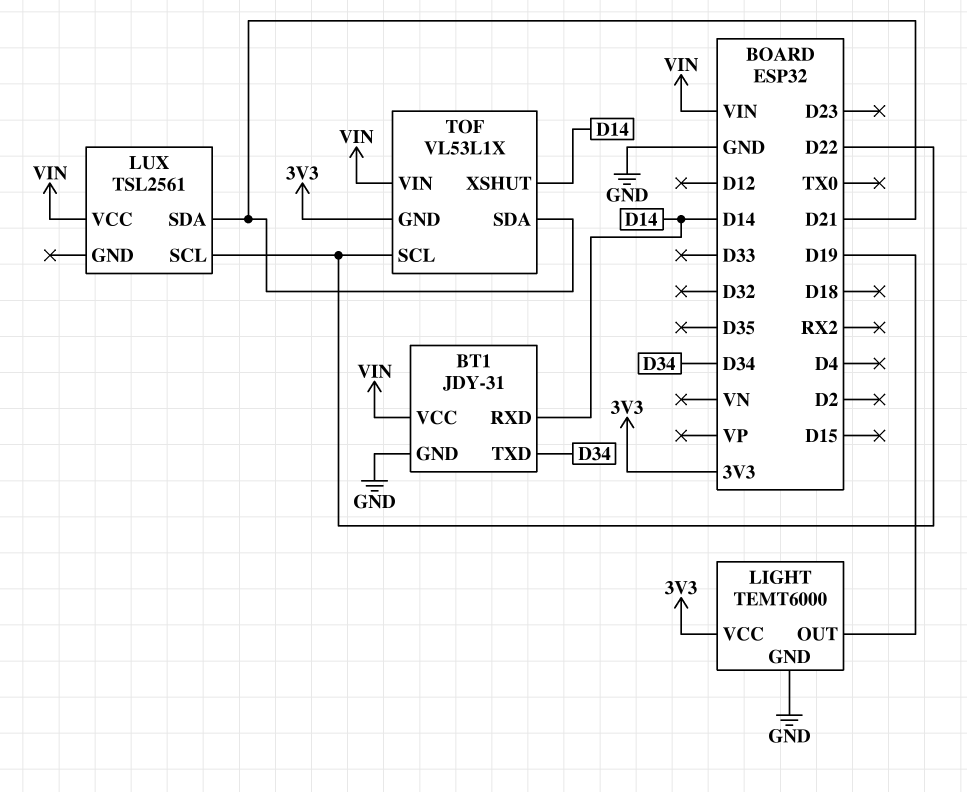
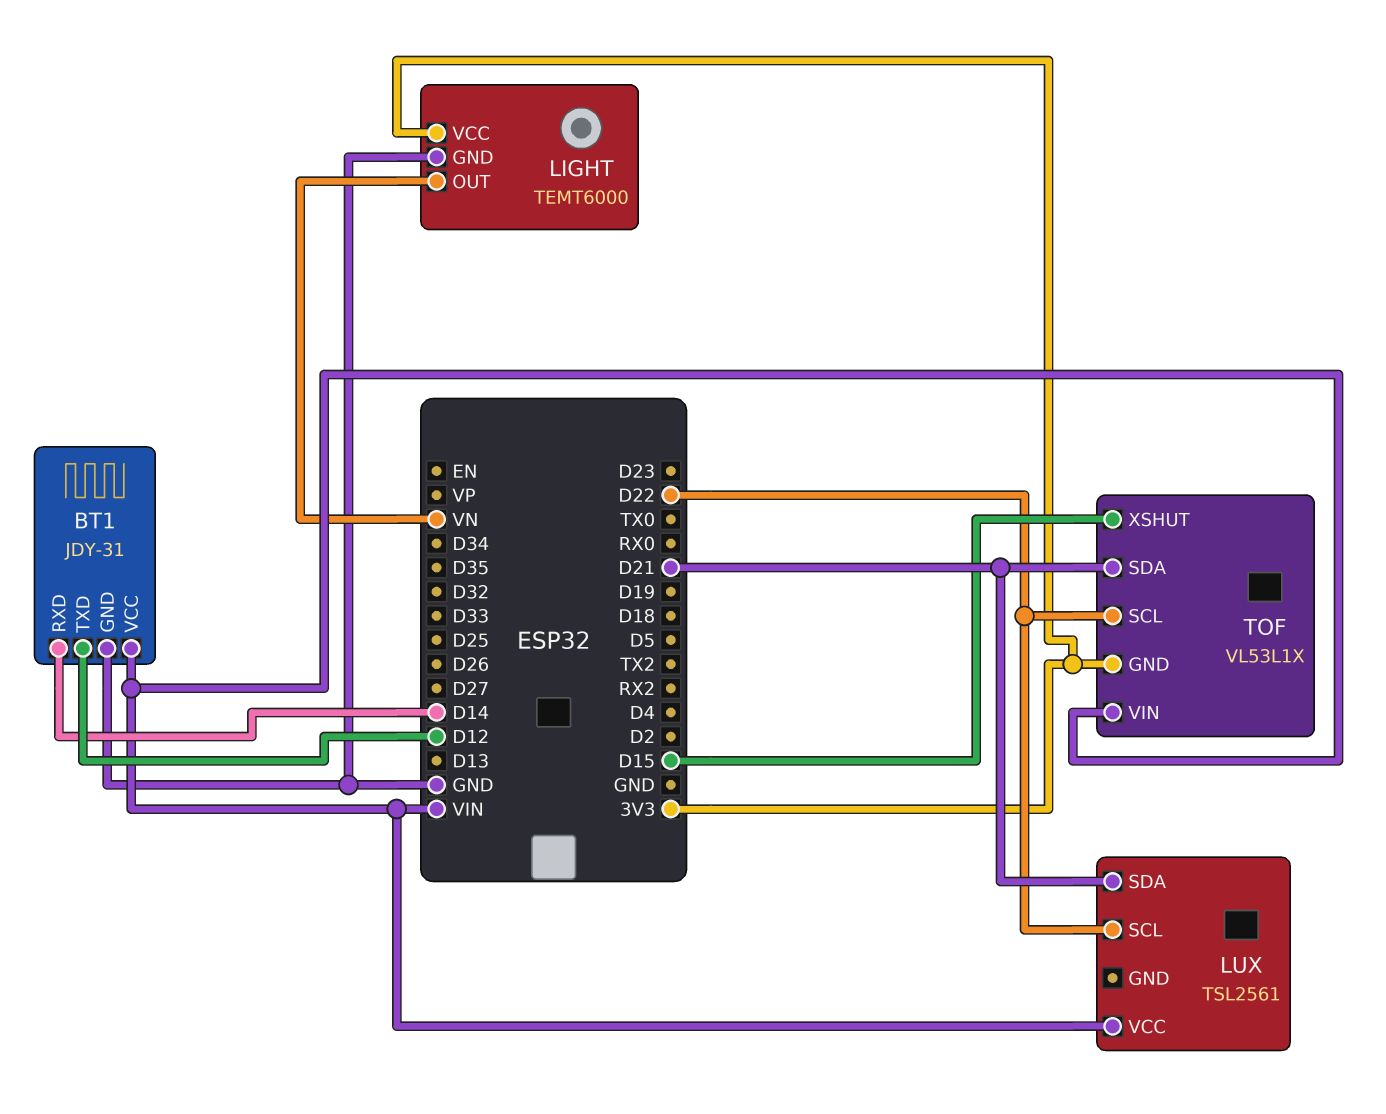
BT1 pin TXD: D34 -> D12
LIGHT pin OUT: D19 -> VN
TOF pin XSHUT: D14 -> D15

